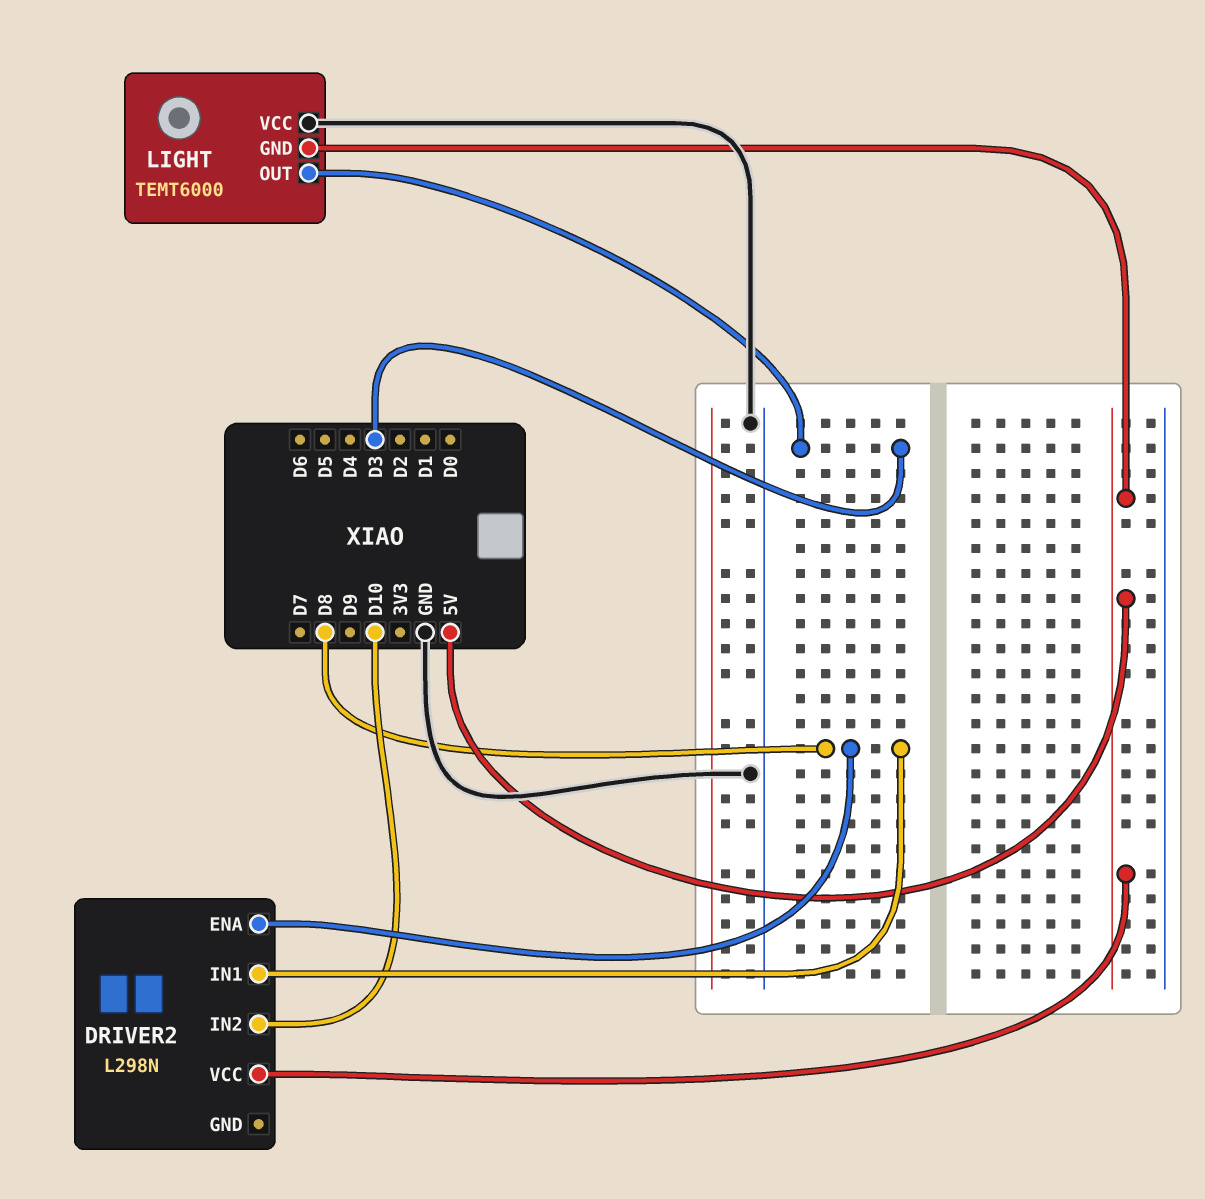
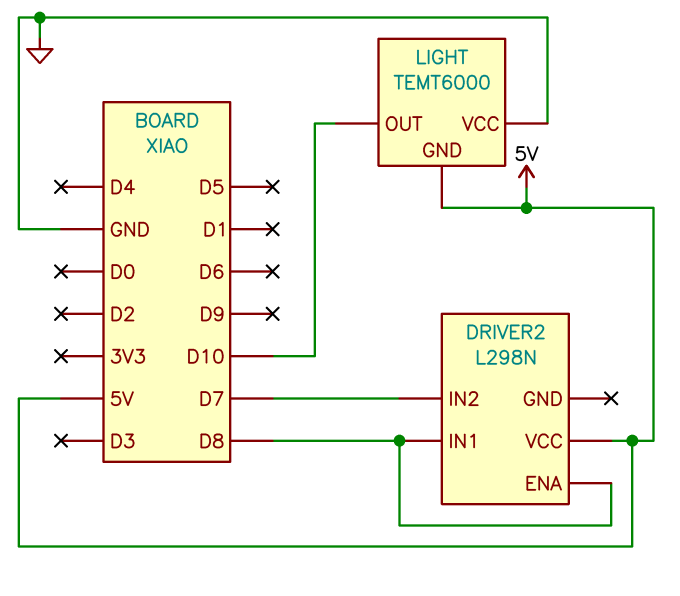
DRIVER2 pin IN2: D10 -> D7
LIGHT pin OUT: D3 -> D10

